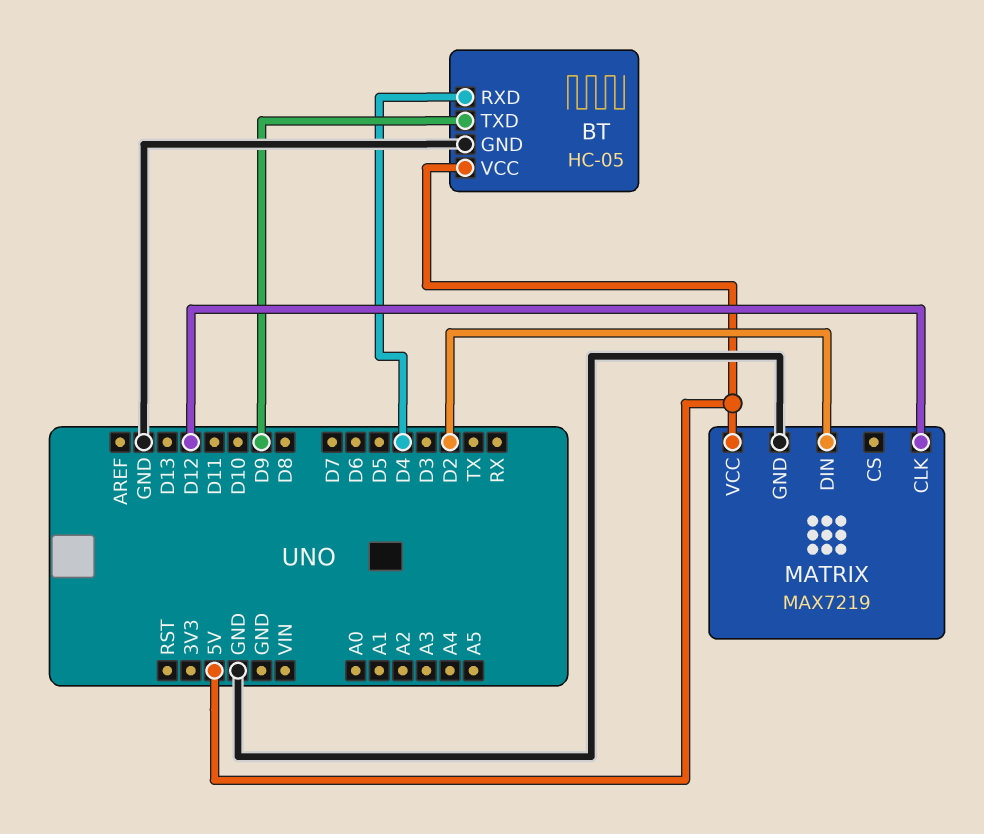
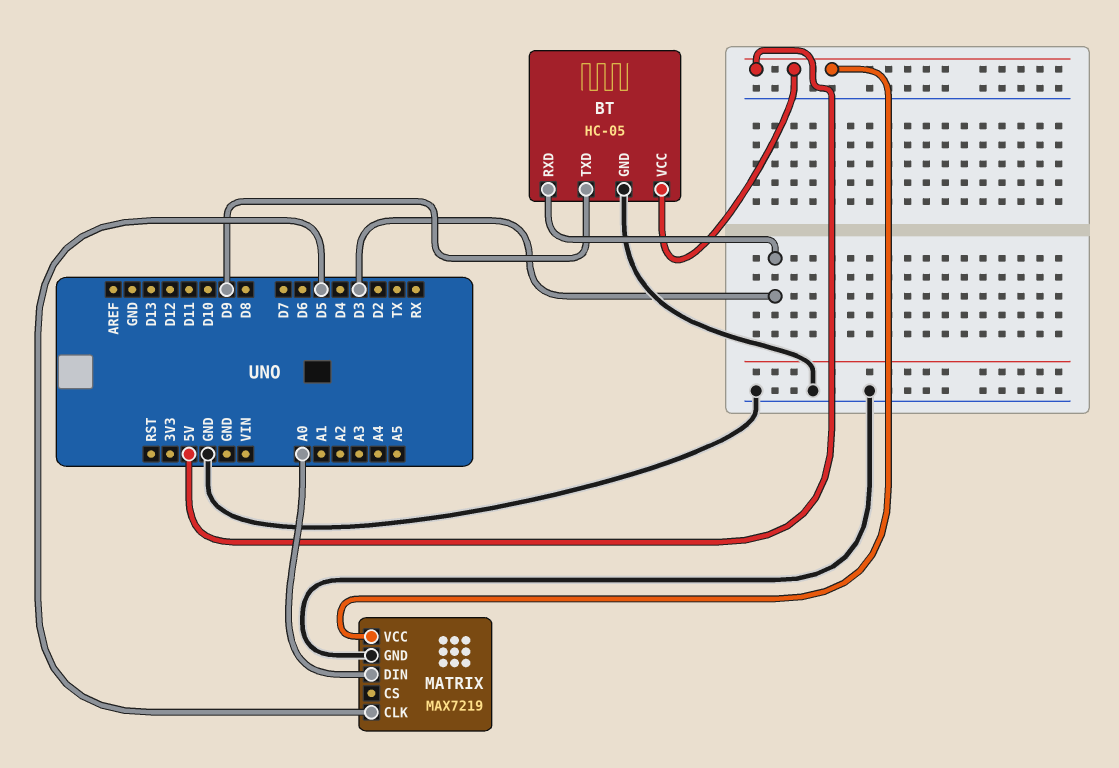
BT pin RXD: D4 -> D3
MATRIX pin CLK: D12 -> D5
MATRIX pin DIN: D2 -> A0

